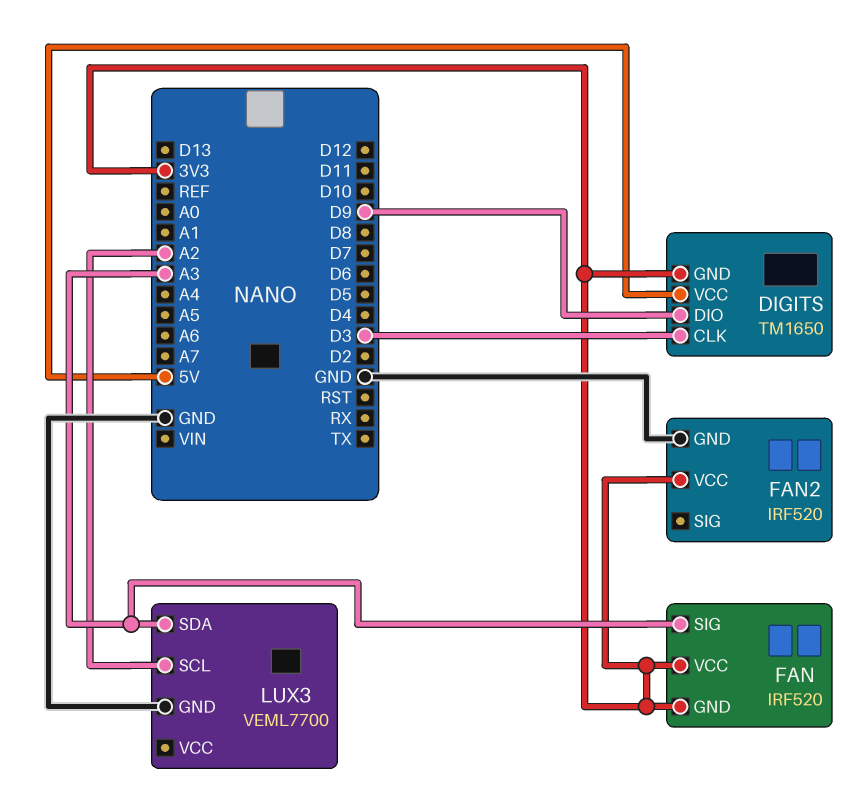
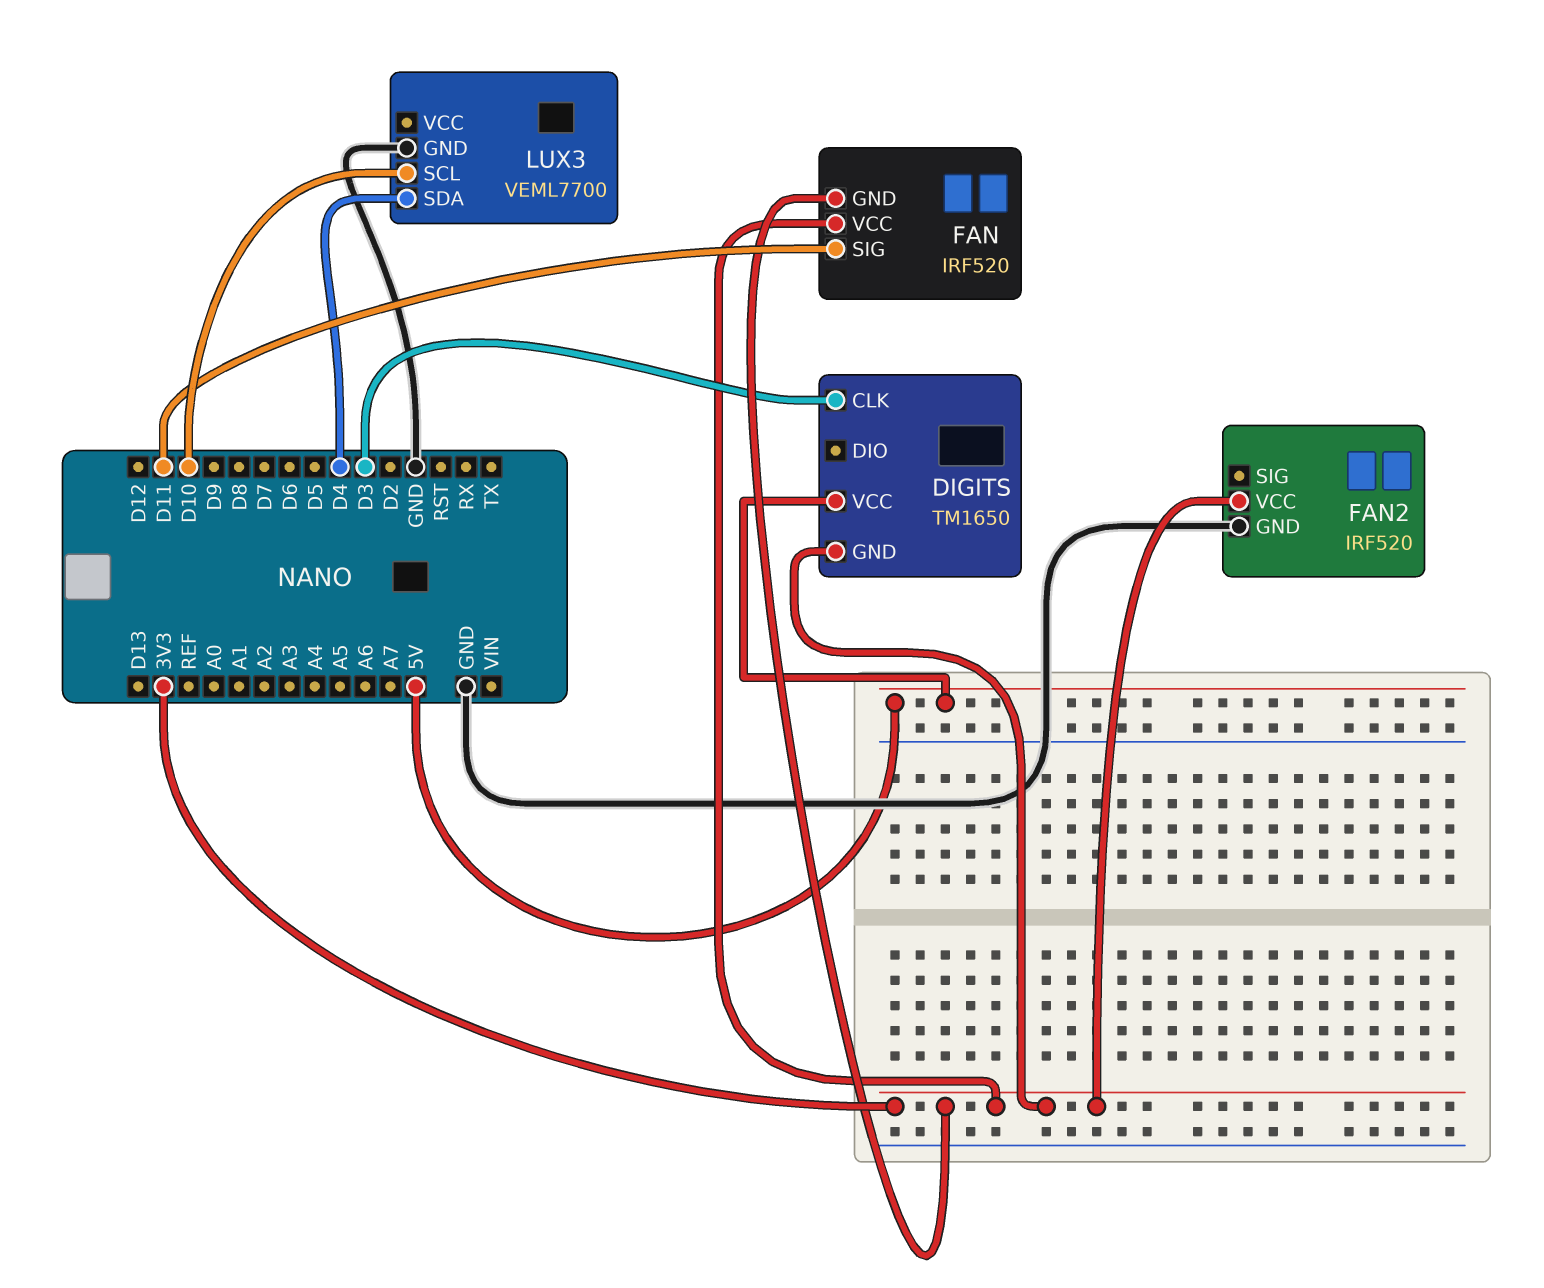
DIGITS pin DIO: D9 -> none
FAN pin SIG: A3 -> D11
LUX3 pin SCL: A2 -> D10
LUX3 pin SDA: A3 -> D4

